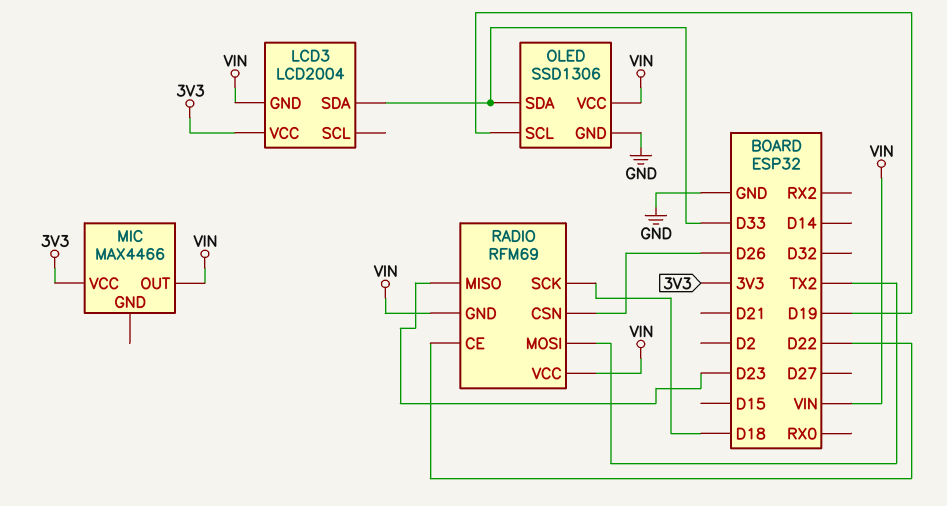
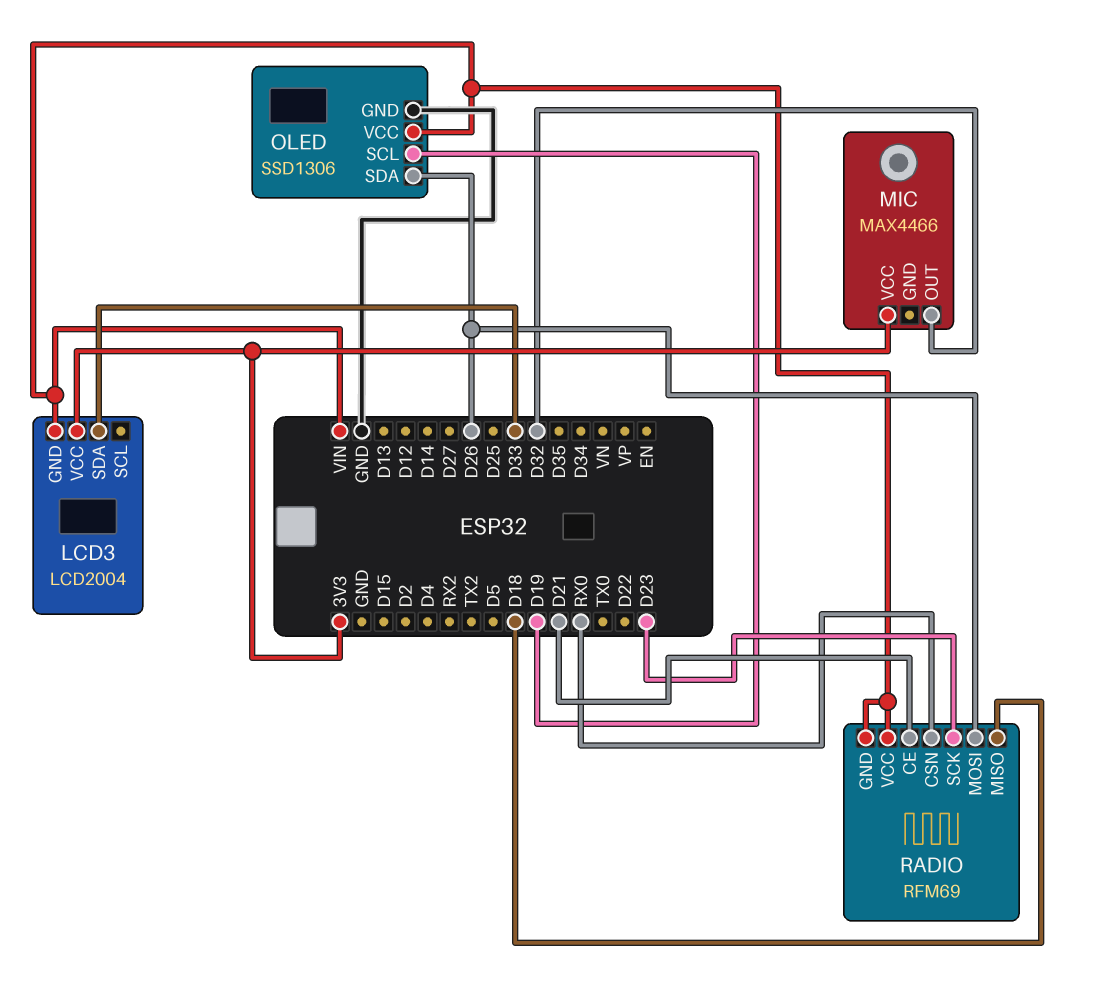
MIC pin OUT: VIN -> D32
OLED pin SDA: D33 -> D26
RADIO pin CE: D22 -> D21
RADIO pin CSN: D26 -> RX0
RADIO pin MISO: D23 -> D18
RADIO pin MOSI: TX2 -> D26
RADIO pin SCK: D18 -> D23

